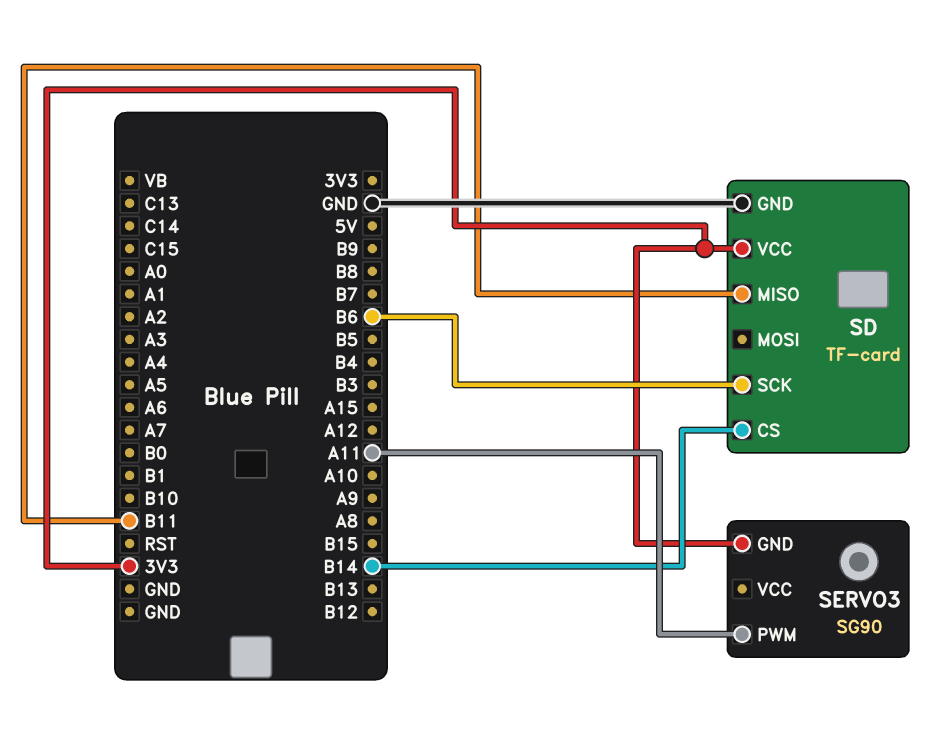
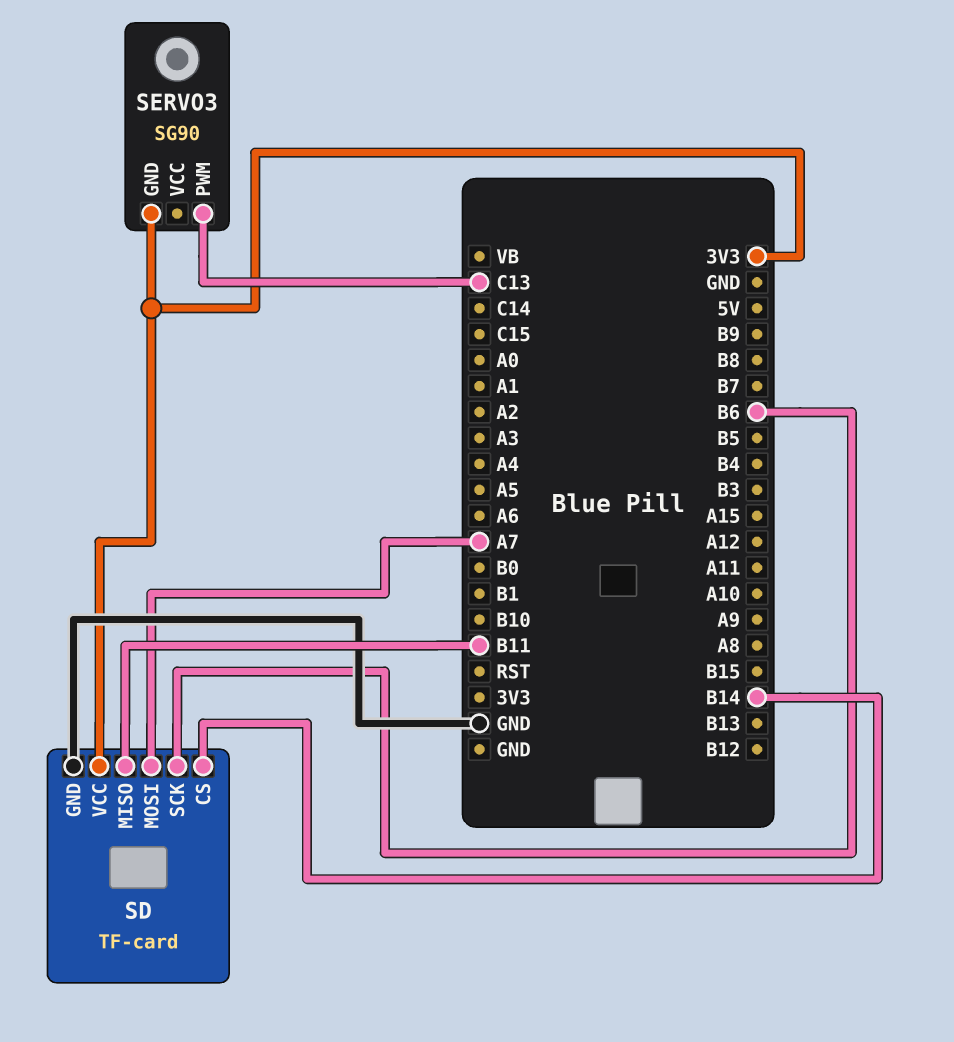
SD pin MOSI: none -> A7
SERVO3 pin PWM: A11 -> C13

